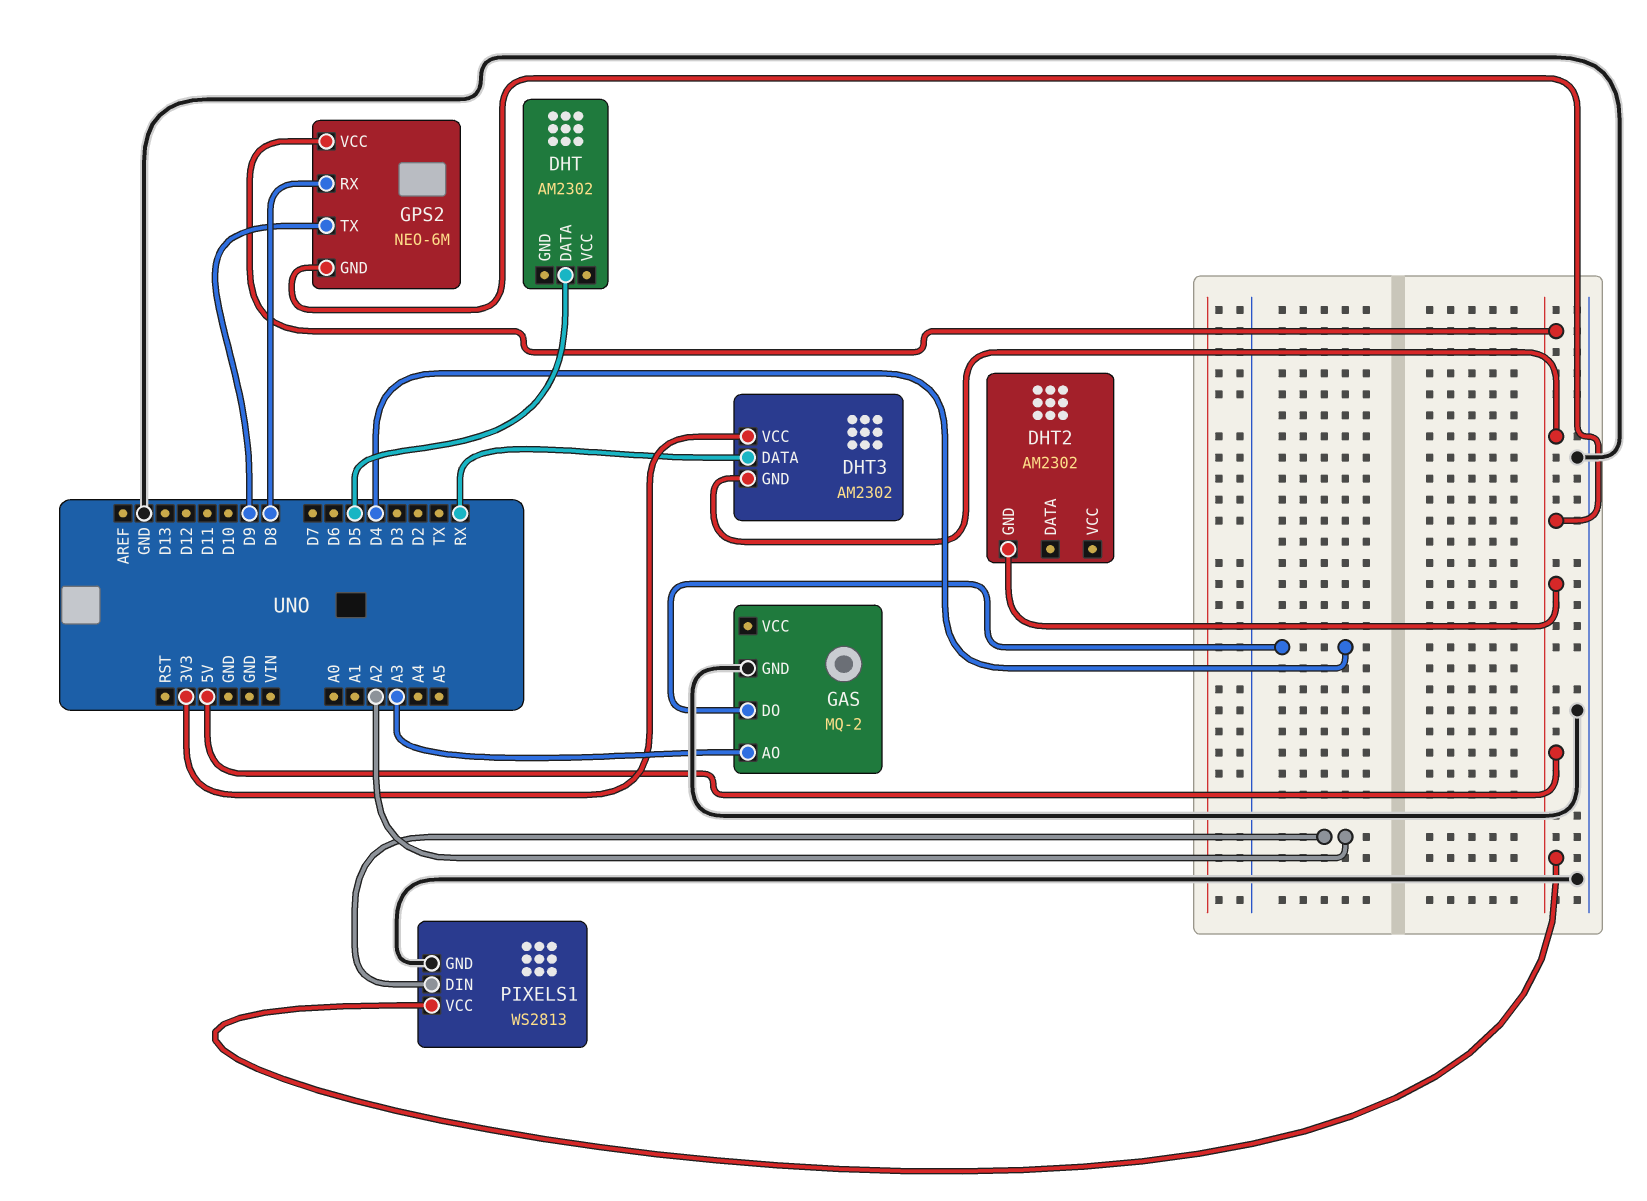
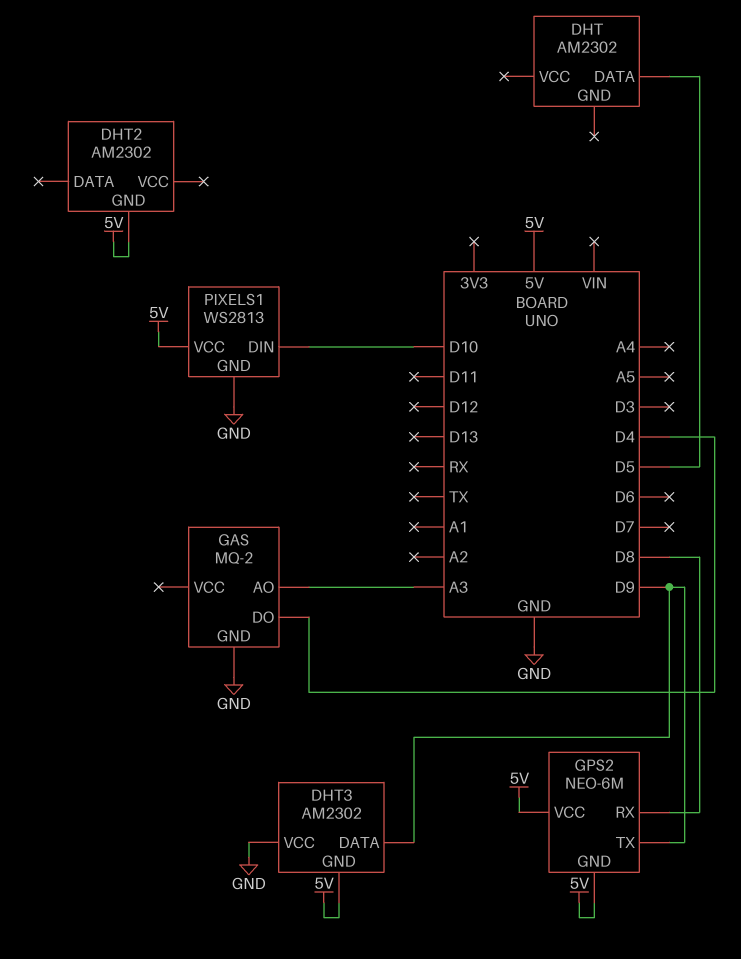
DHT3 pin DATA: RX -> D9
DHT3 pin VCC: 3V3 -> GND
PIXELS1 pin DIN: A2 -> D10

